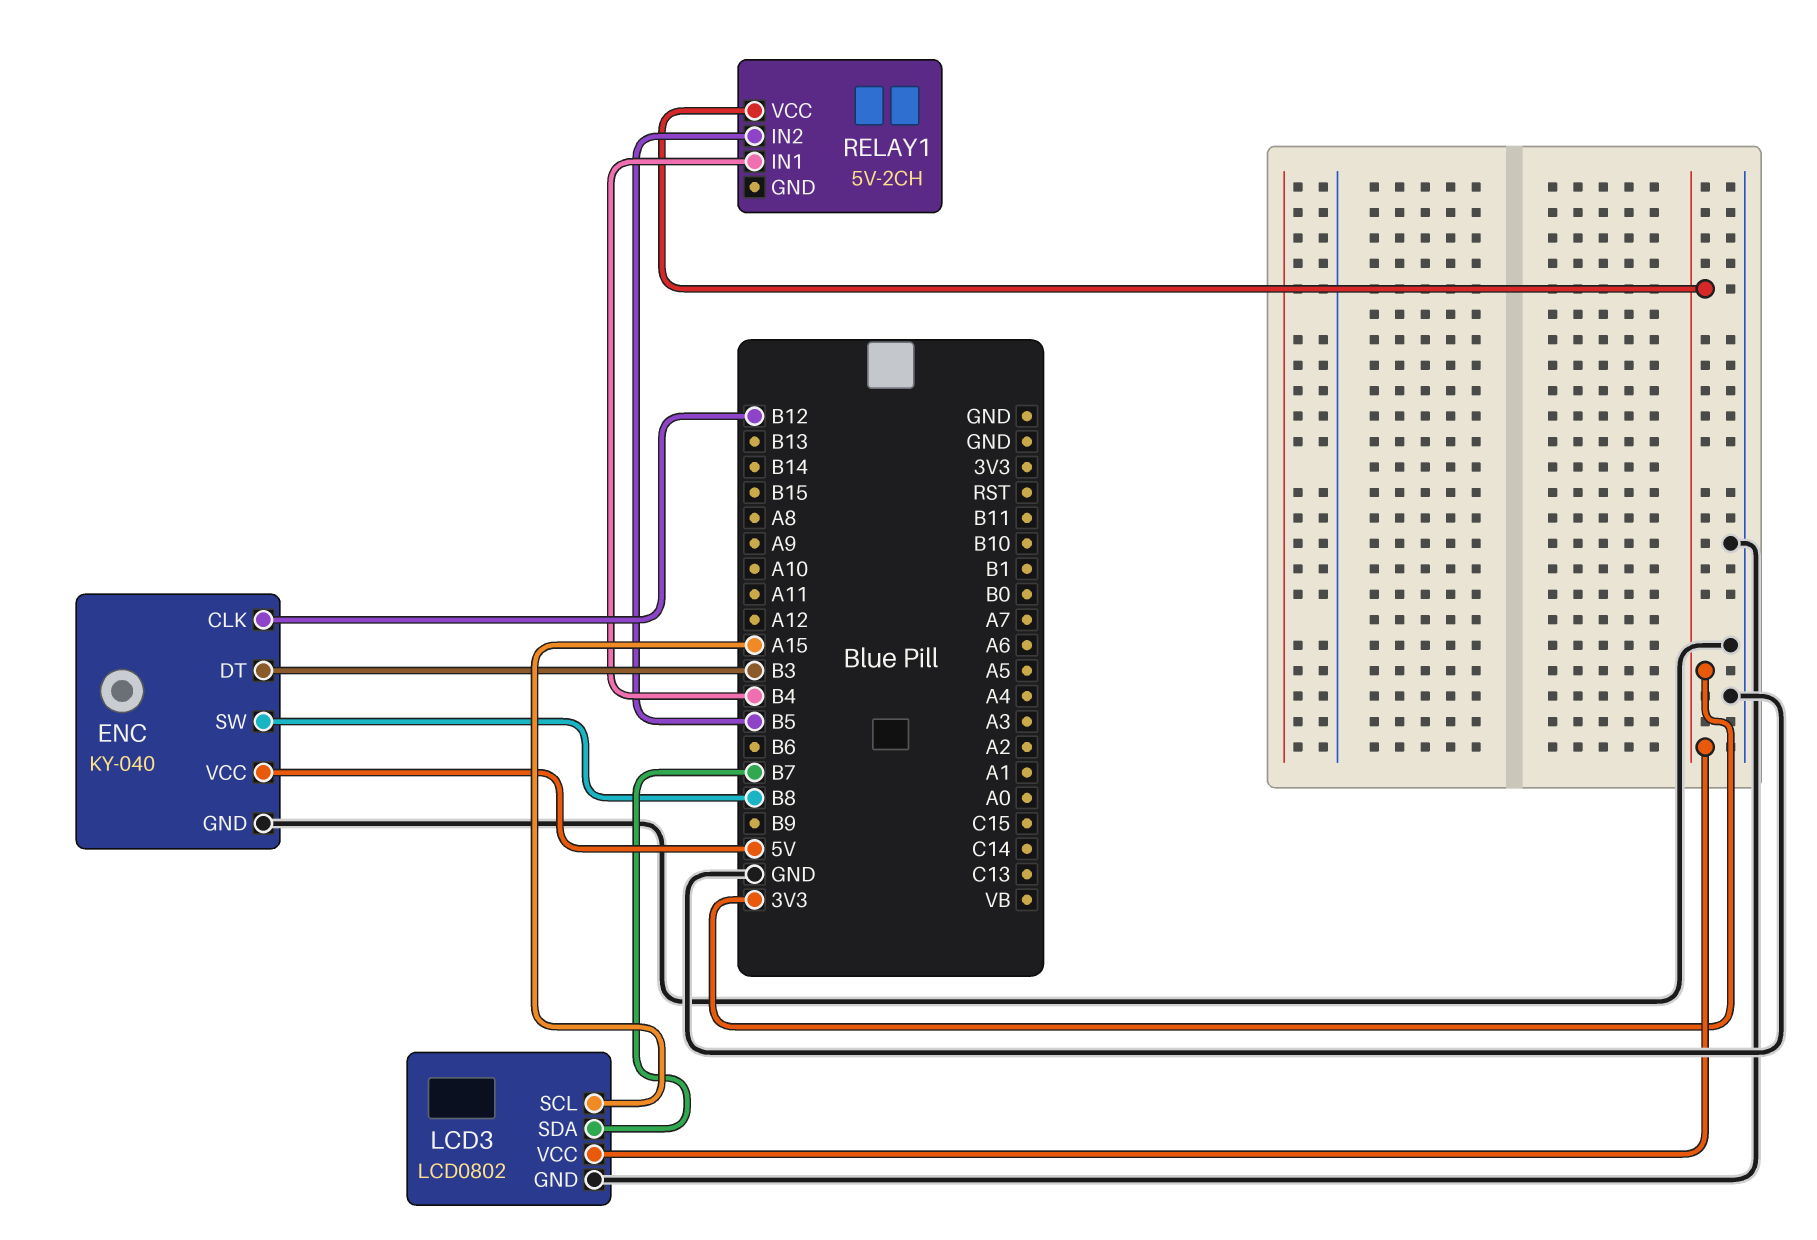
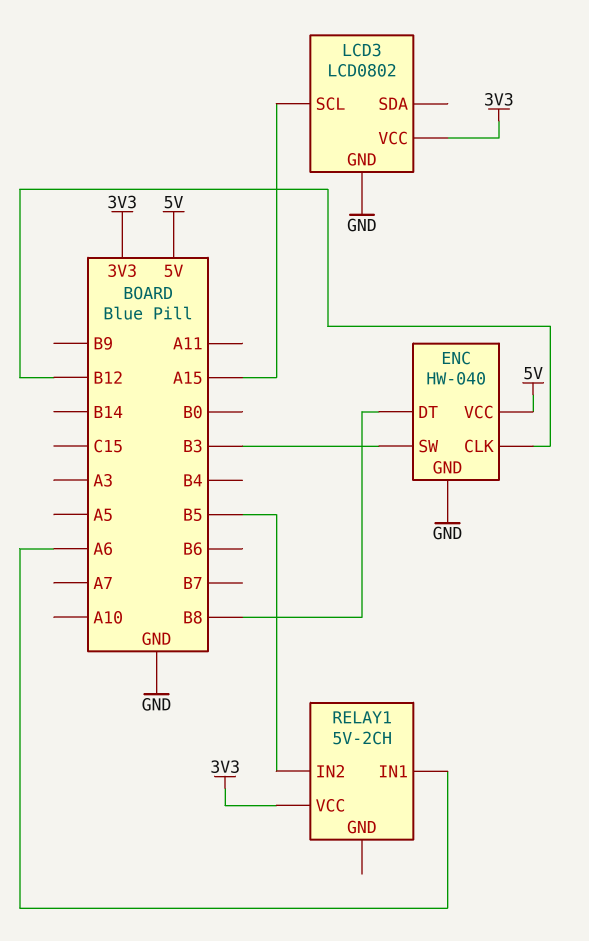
ENC: KY-040 -> HW-040
ENC pin DT: B3 -> B8
ENC pin SW: B8 -> B3
LCD3 pin SDA: B7 -> none
RELAY1 pin IN1: B4 -> A6

